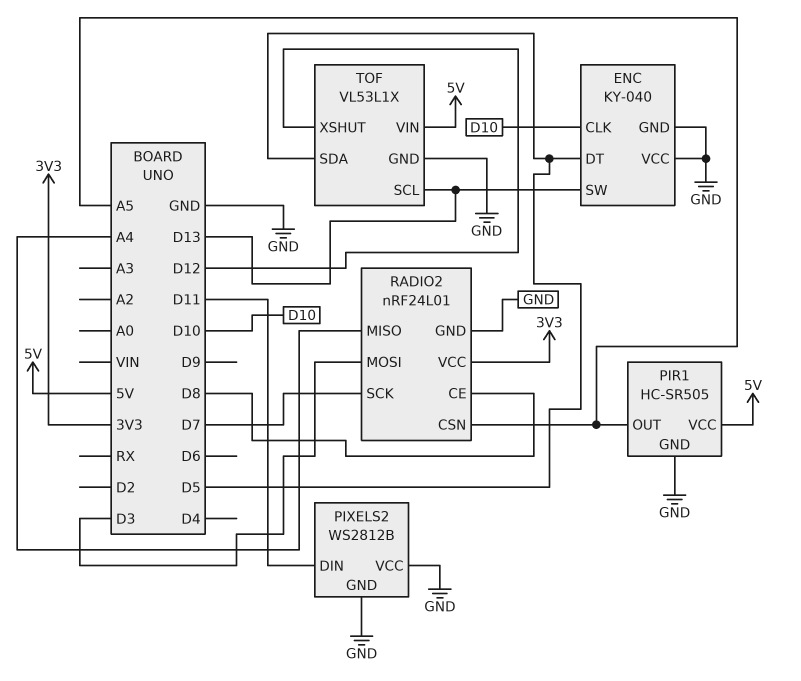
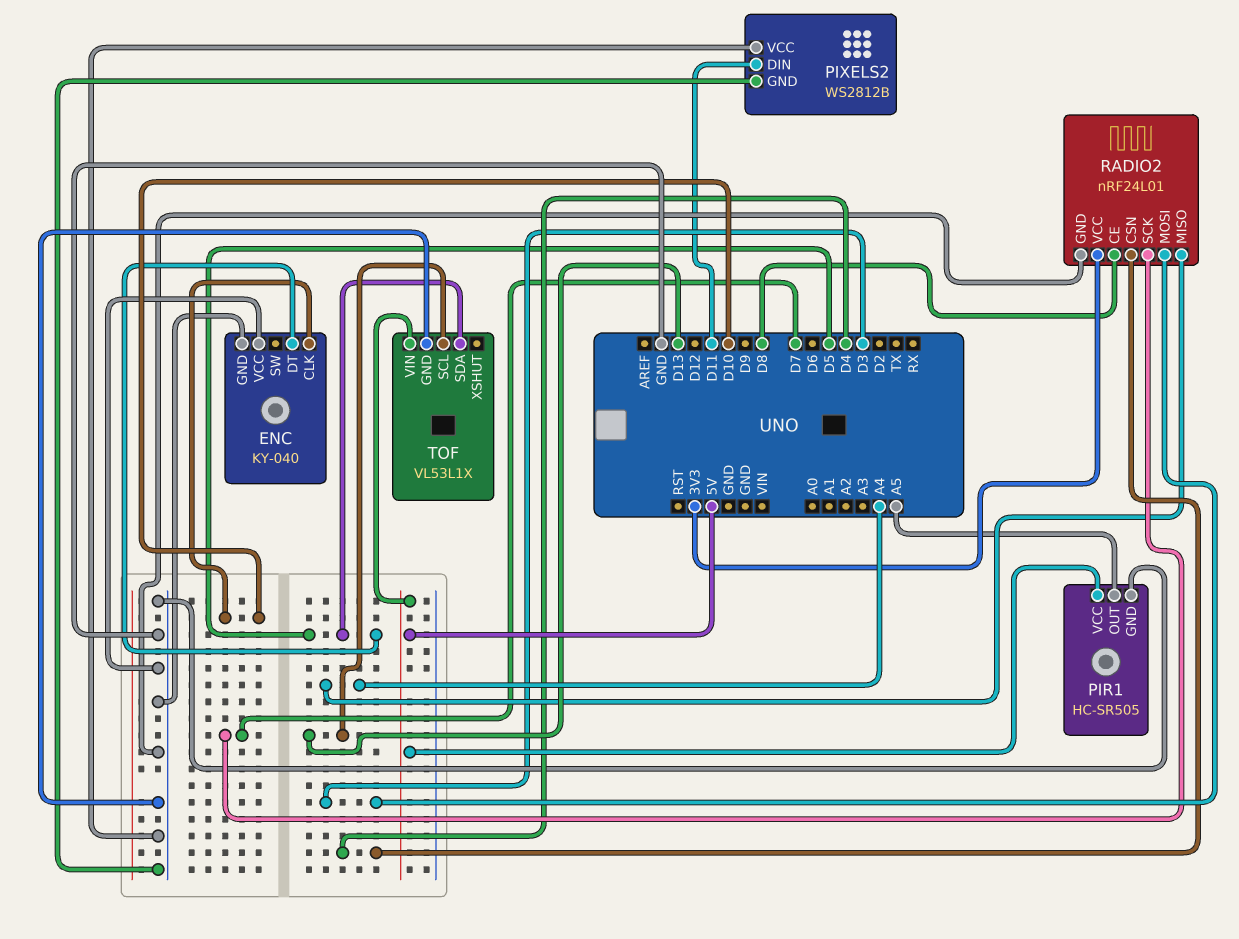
ENC pin SW: D13 -> none
RADIO2 pin CSN: A5 -> D4
TOF pin XSHUT: D12 -> none

